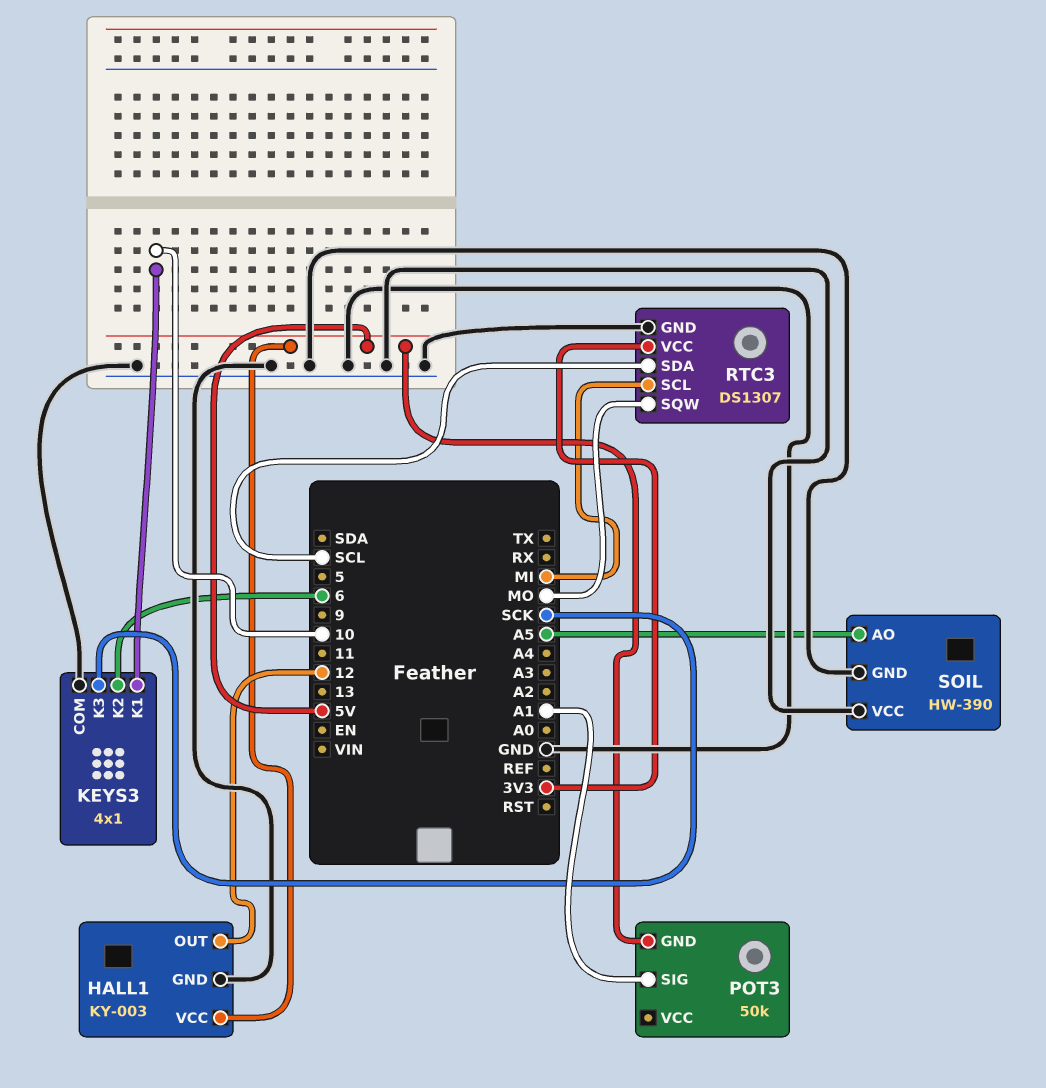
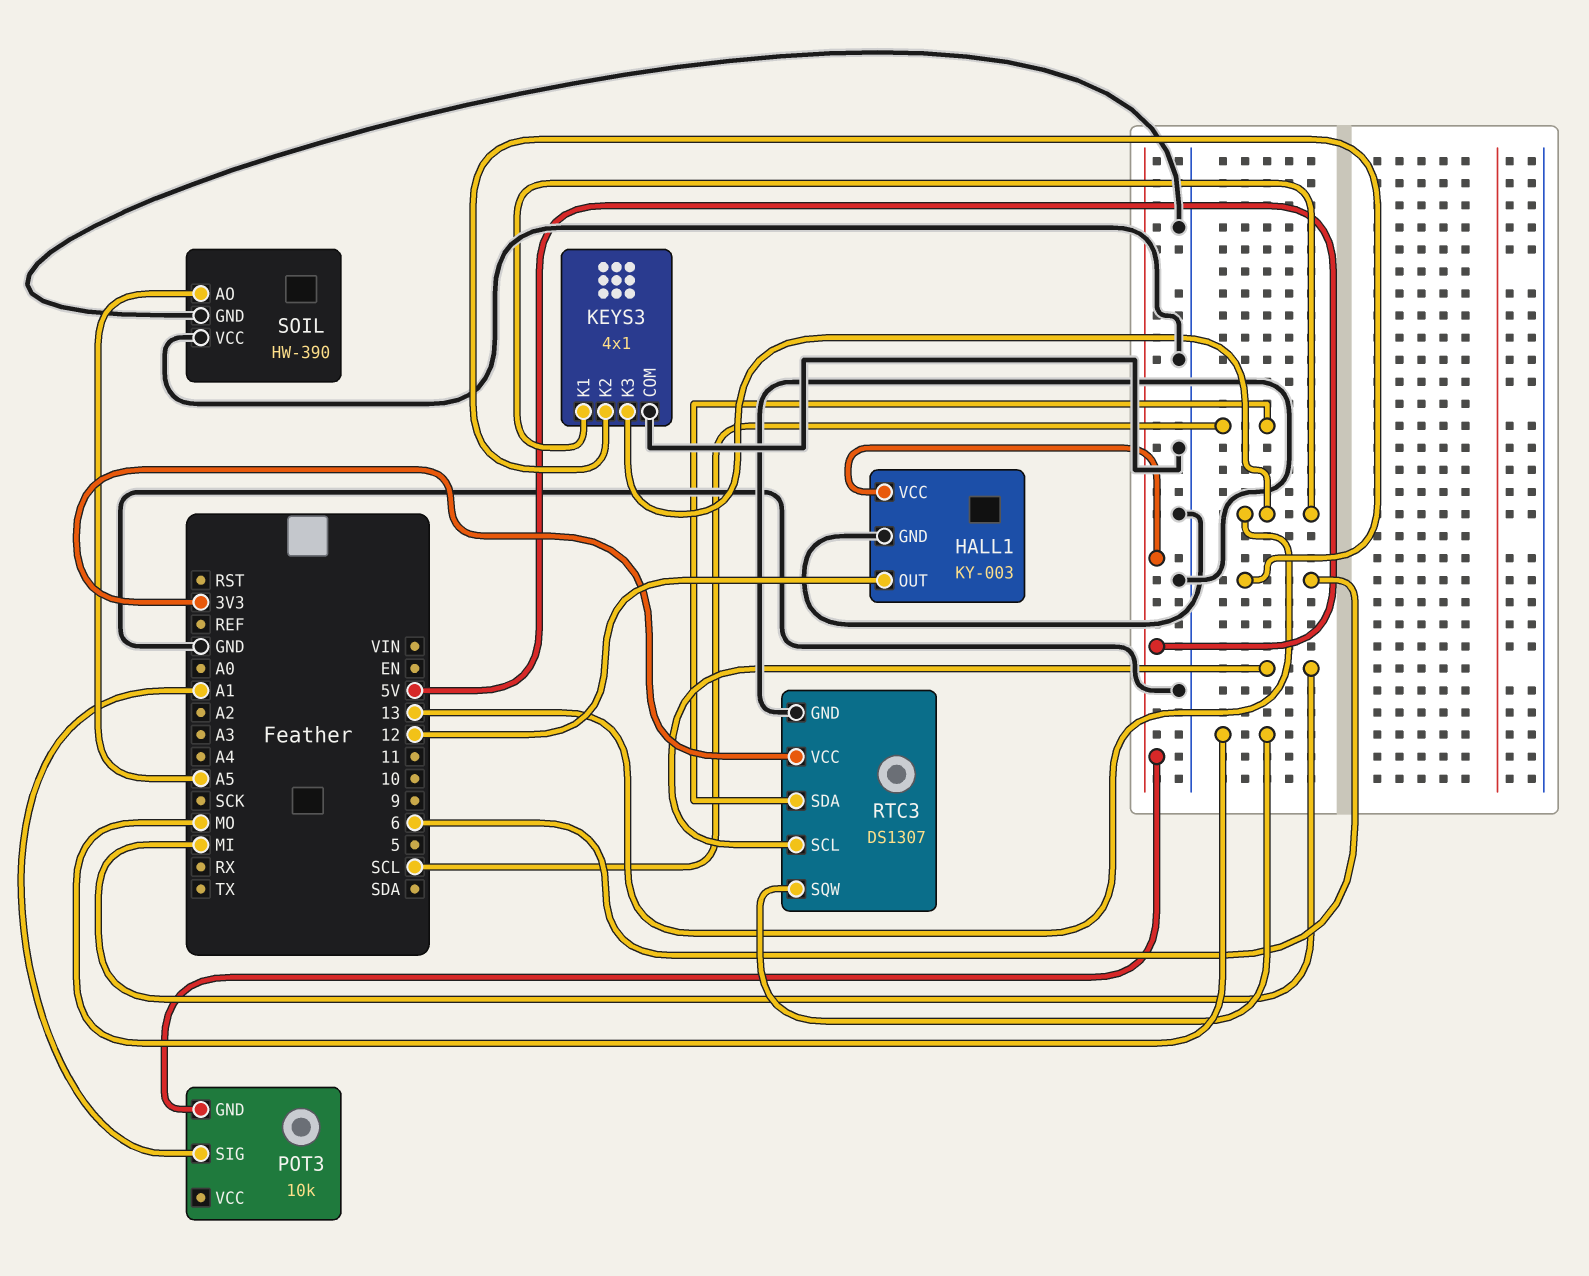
KEYS3 pin K1: 10 -> 13
KEYS3 pin K3: SCK -> 13
POT3: 50k -> 10k

